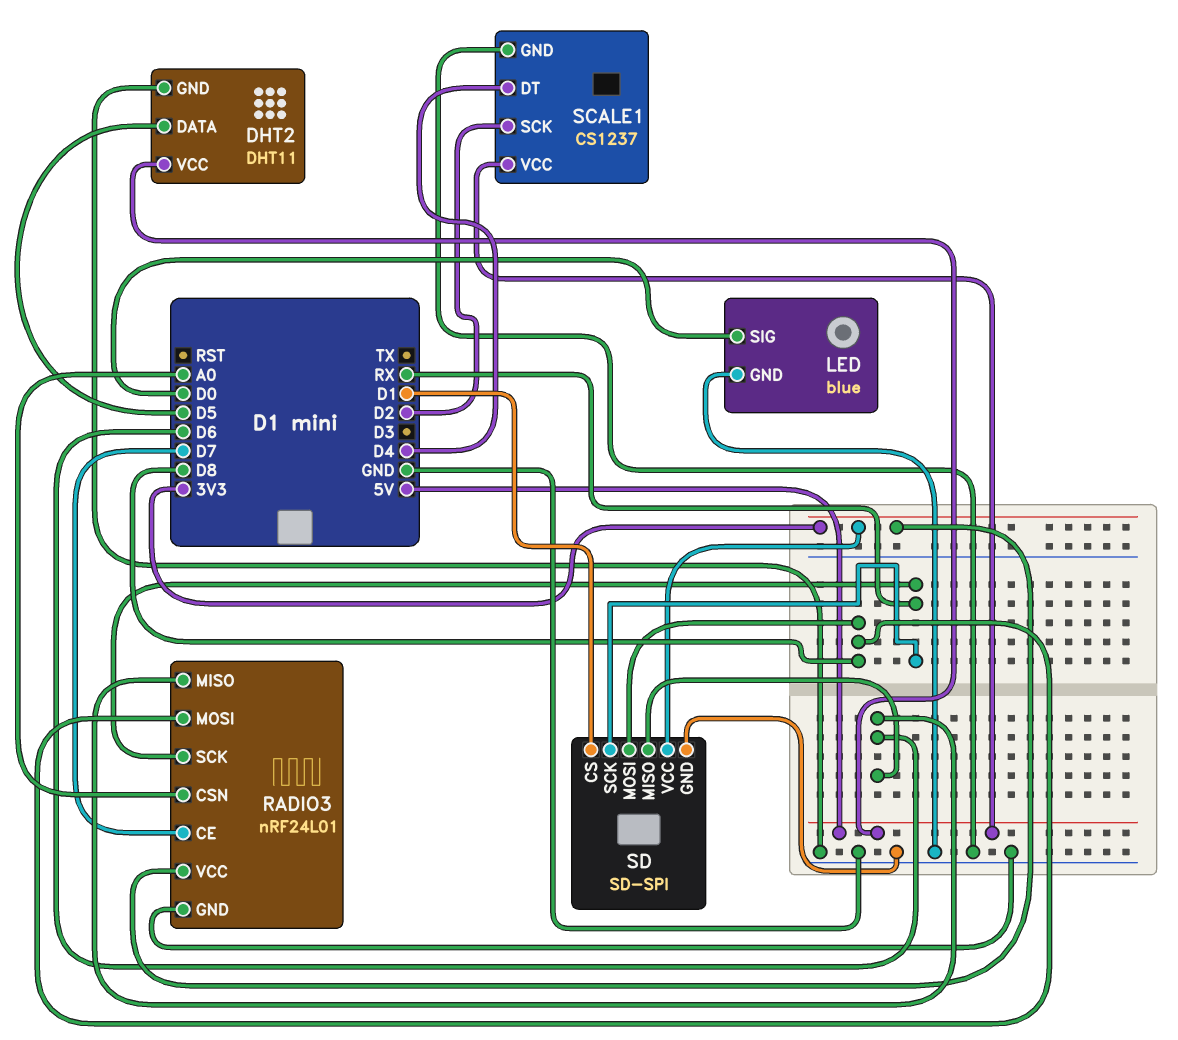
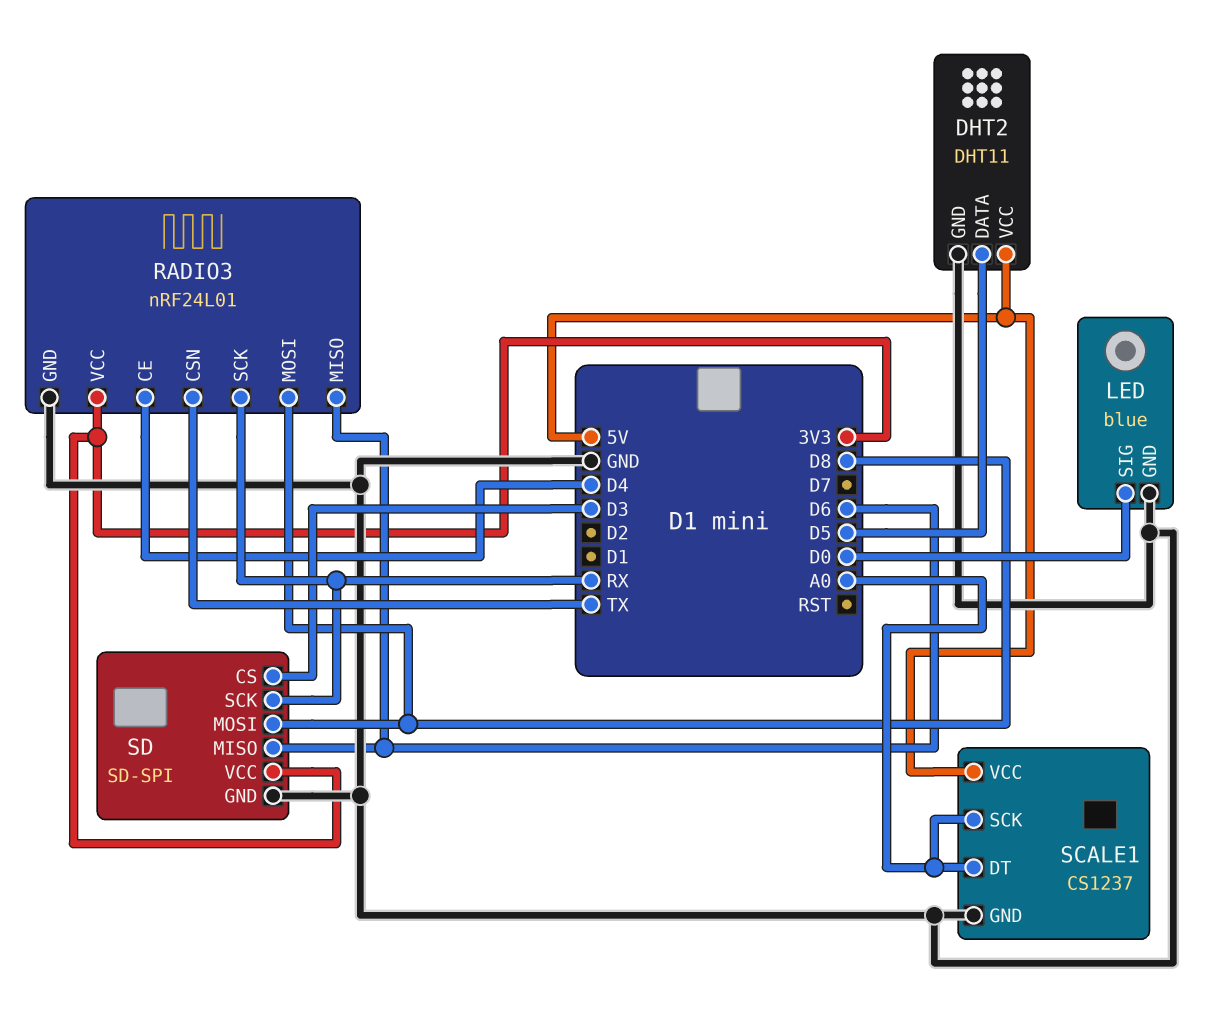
RADIO3 pin CE: D7 -> D4
RADIO3 pin CSN: A0 -> TX
SCALE1 pin DT: D4 -> A0
SCALE1 pin SCK: D2 -> A0
SD pin CS: D1 -> D3

